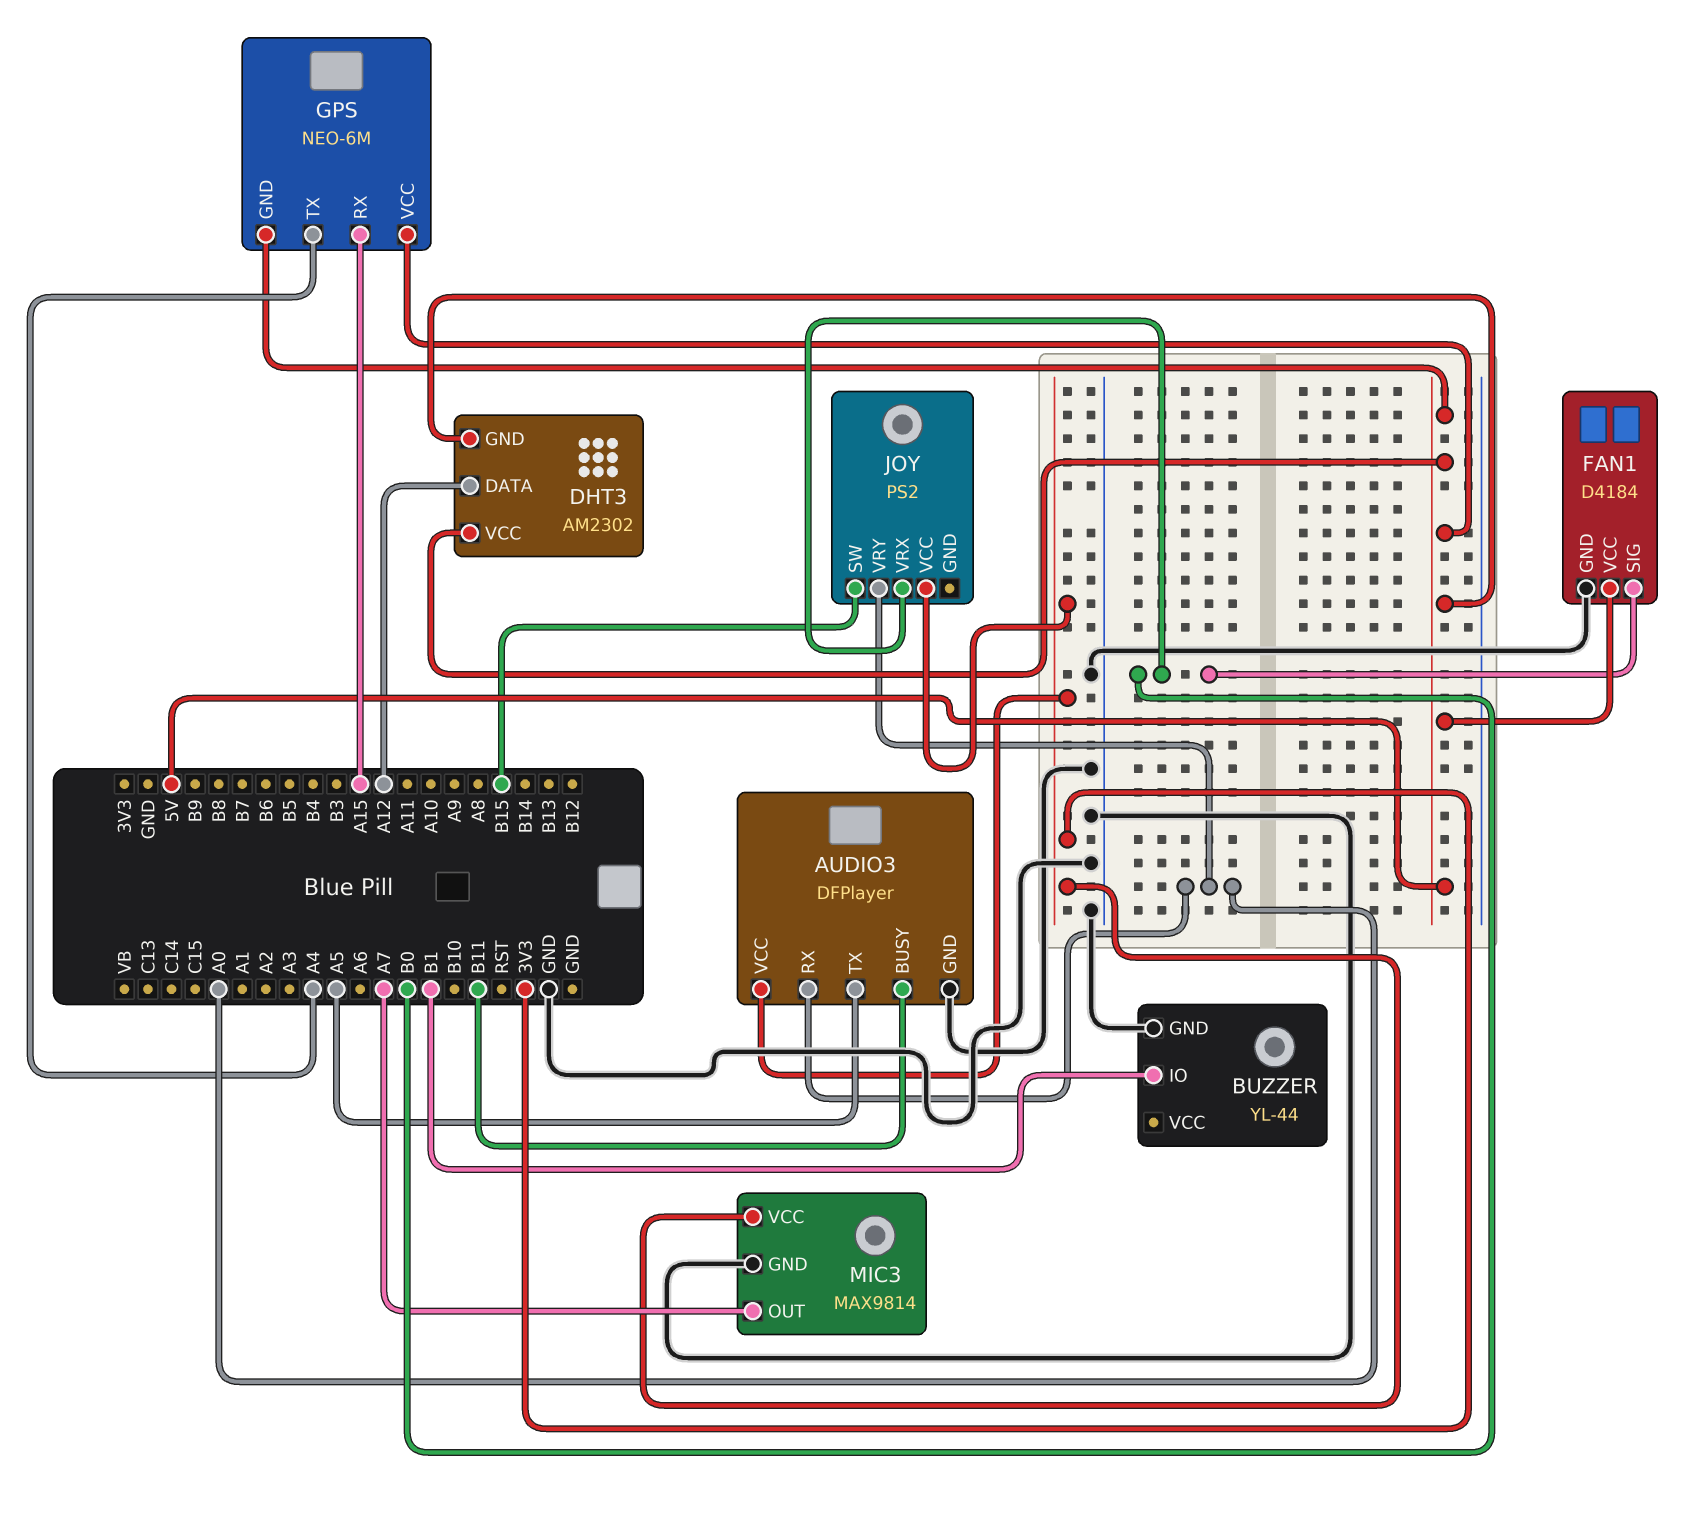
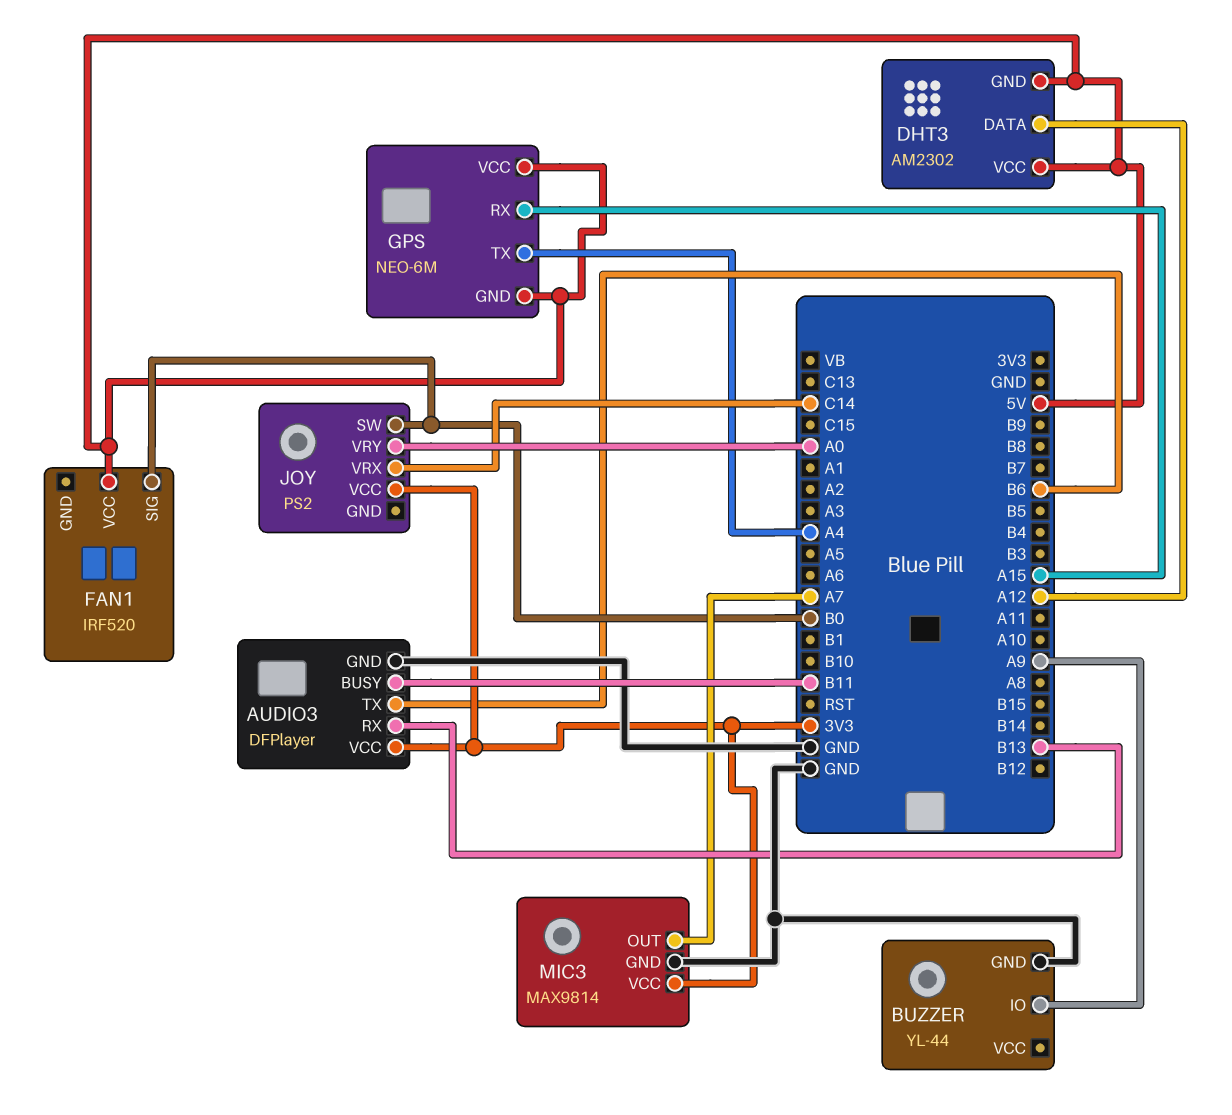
AUDIO3 pin RX: A0 -> B13
AUDIO3 pin TX: A5 -> B6
BUZZER pin IO: B1 -> A9
FAN1: D4184 -> IRF520
FAN1 pin GND: GND -> none
JOY pin SW: B15 -> B0
JOY pin VRX: B0 -> C14

